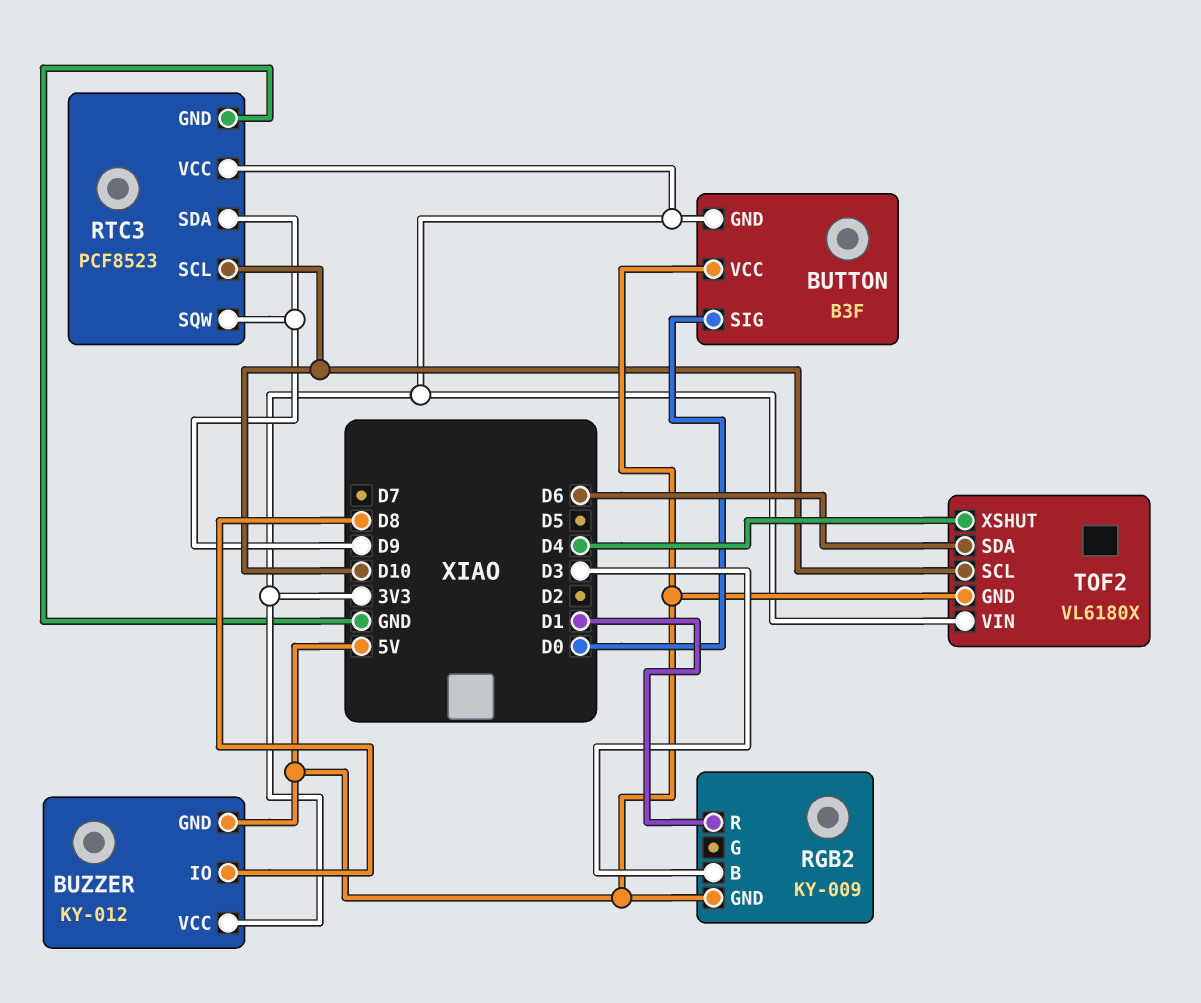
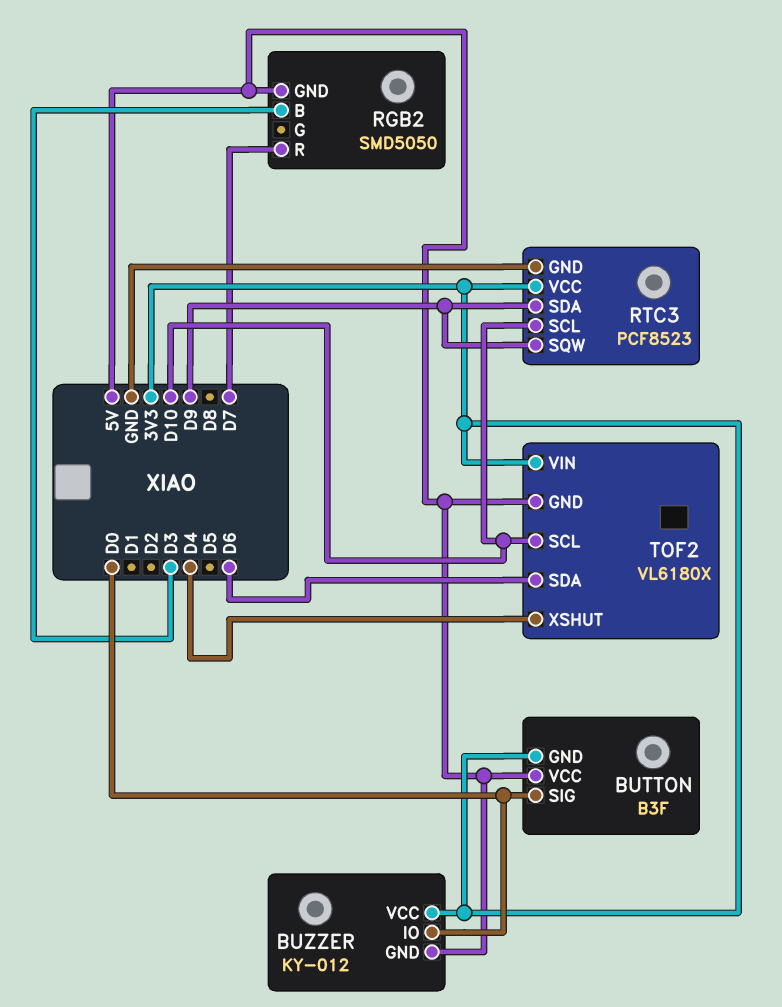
BUZZER pin IO: D8 -> D0
RGB2: KY-009 -> SMD5050
RGB2 pin R: D1 -> D7

